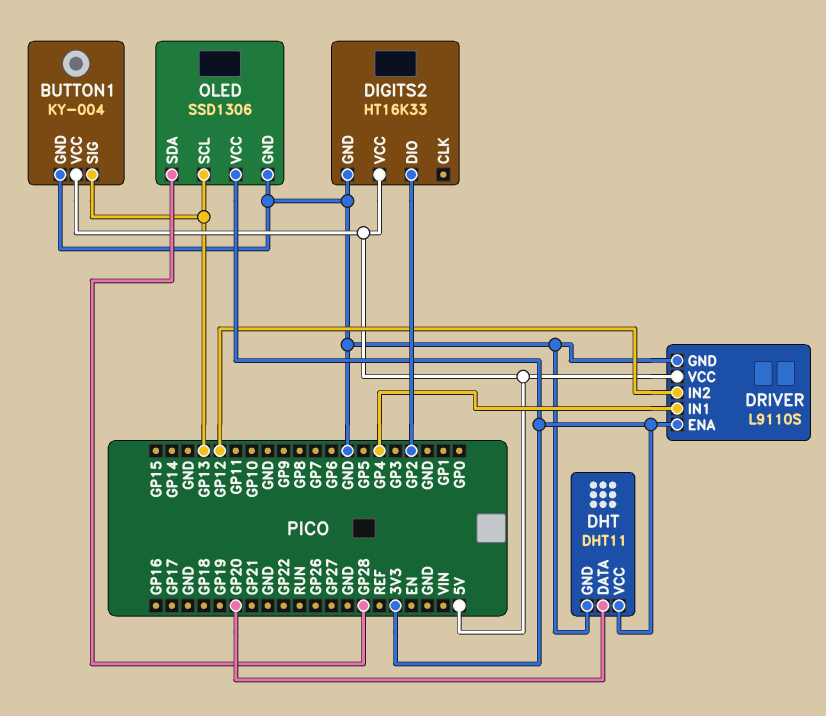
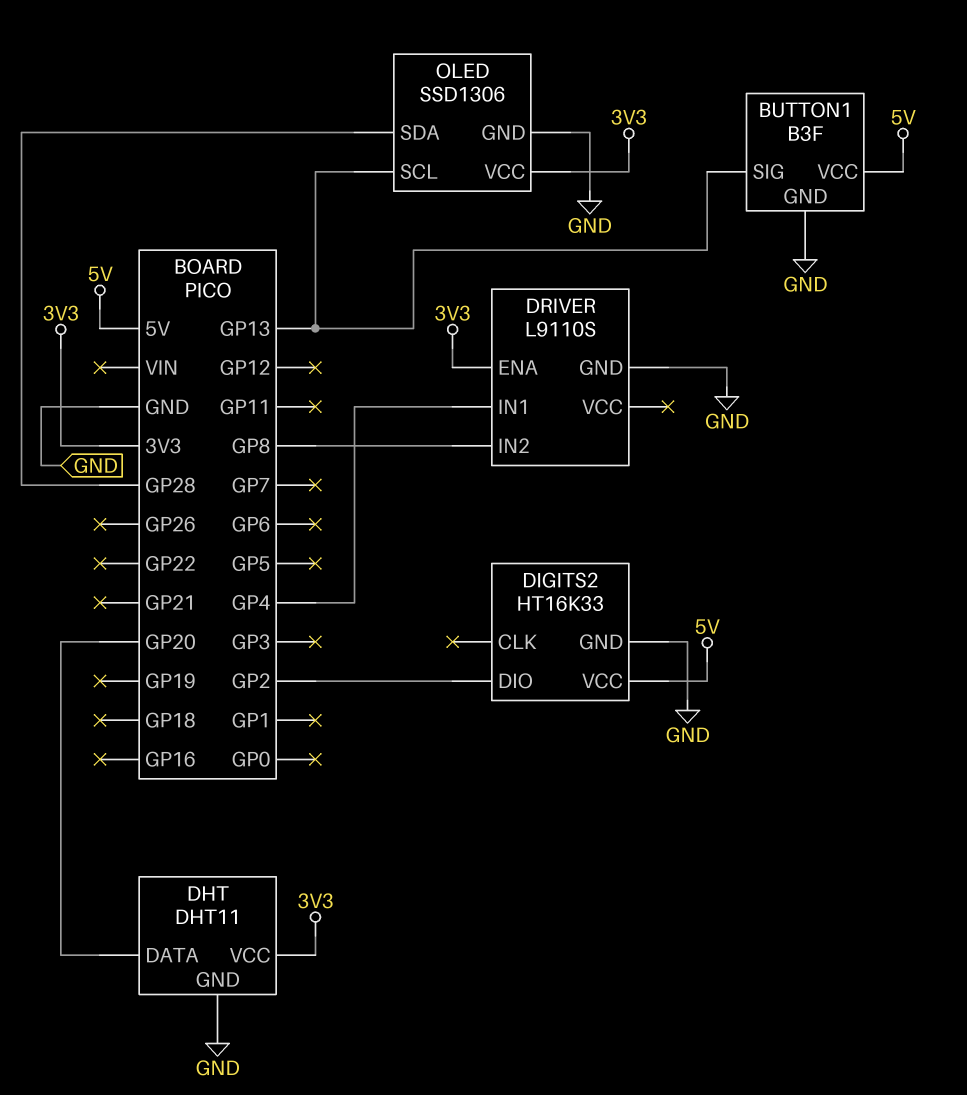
BUTTON1: KY-004 -> B3F
DRIVER pin IN2: GP12 -> GP8
DRIVER pin VCC: 5V -> none

